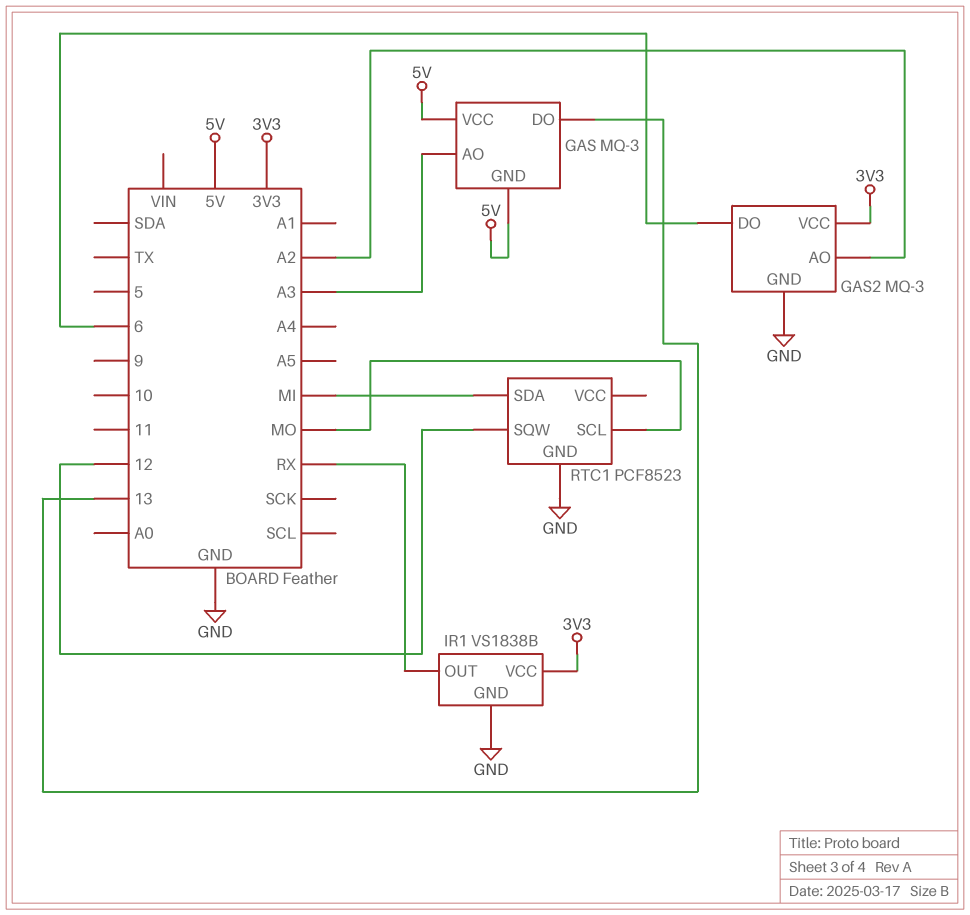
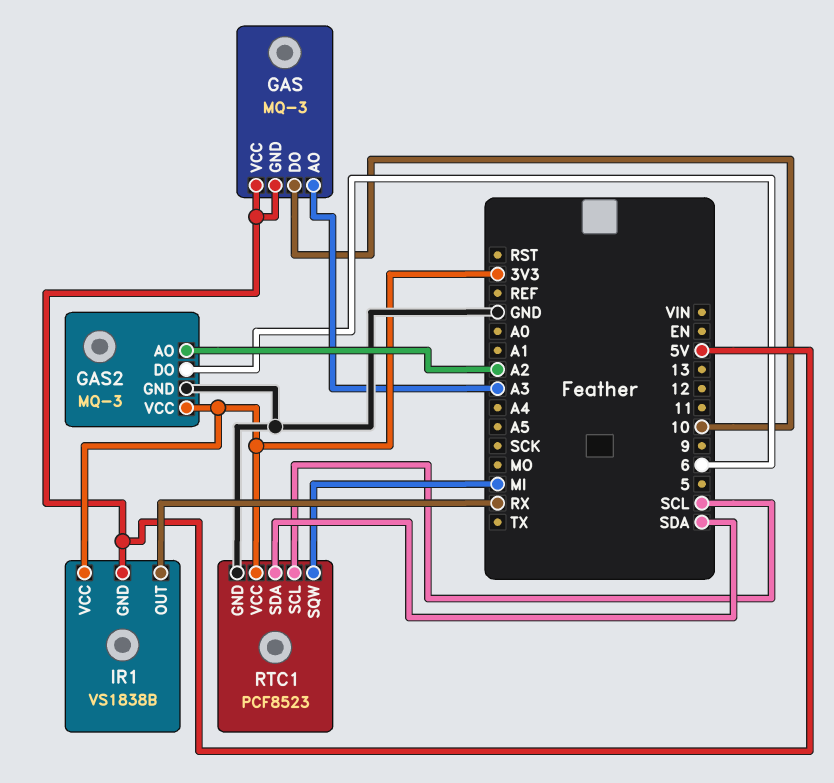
GAS pin DO: 13 -> 10
IR1 pin GND: GND -> 5V
RTC1 pin SCL: MO -> SCL
RTC1 pin SDA: MI -> SDA
RTC1 pin SQW: 12 -> MI
RTC1 pin VCC: none -> 3V3

